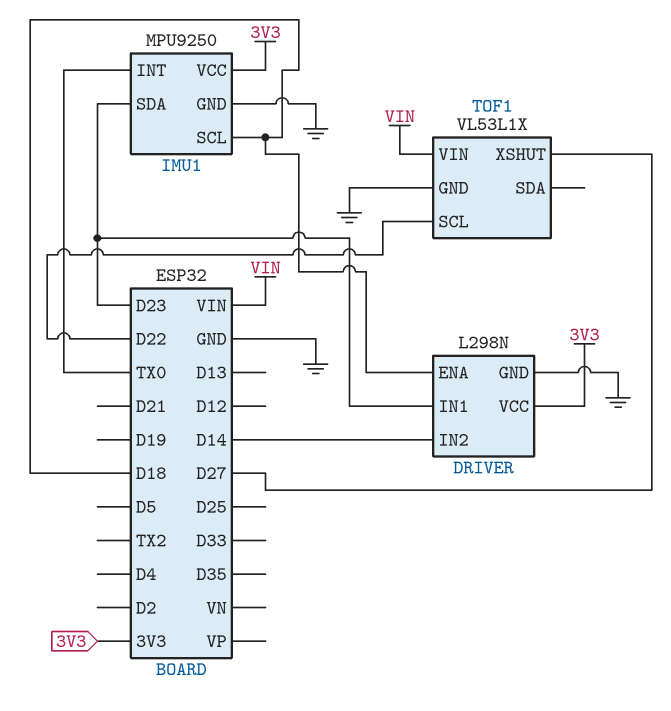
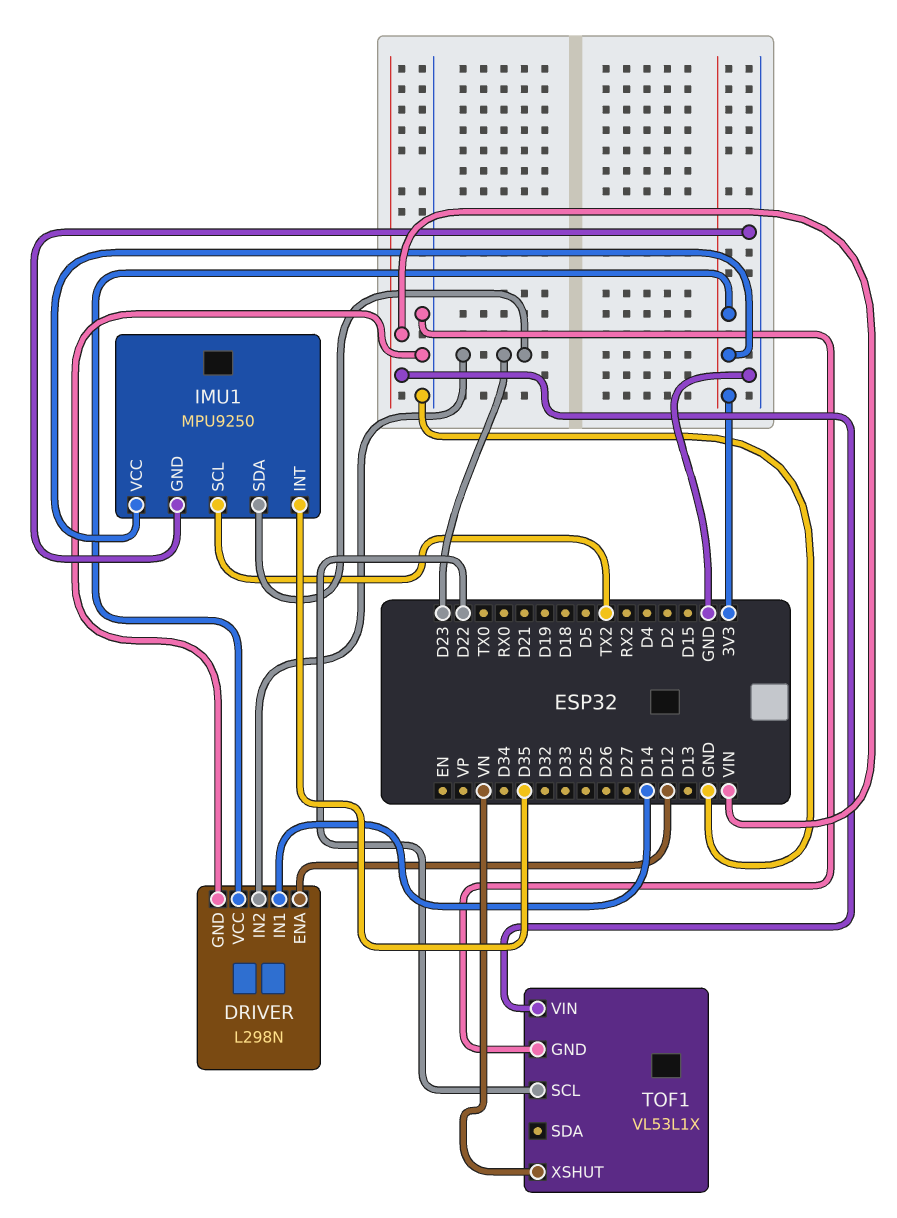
DRIVER pin ENA: D18 -> D12
DRIVER pin IN1: D23 -> D14
DRIVER pin IN2: D14 -> D23
IMU1 pin INT: TX0 -> D35
IMU1 pin SCL: D18 -> TX2
TOF1 pin XSHUT: D27 -> VN

